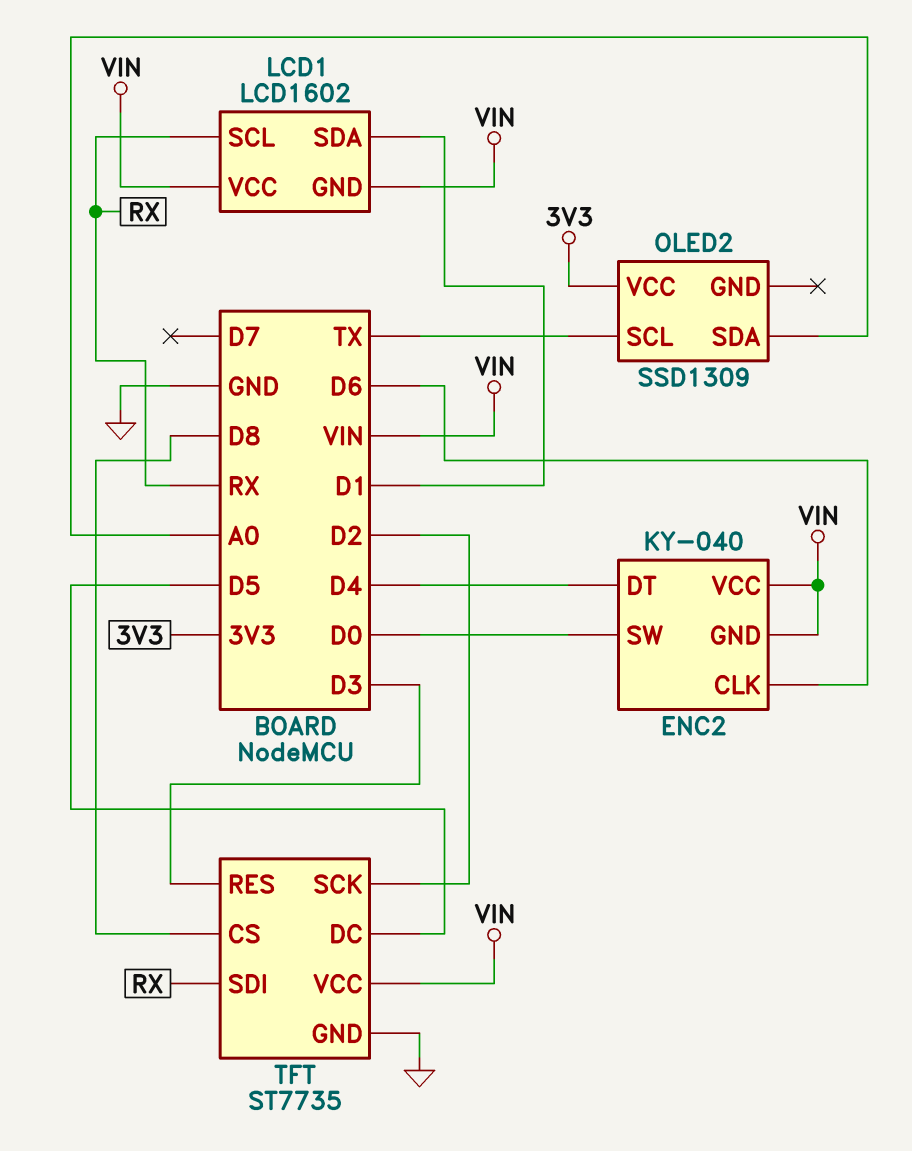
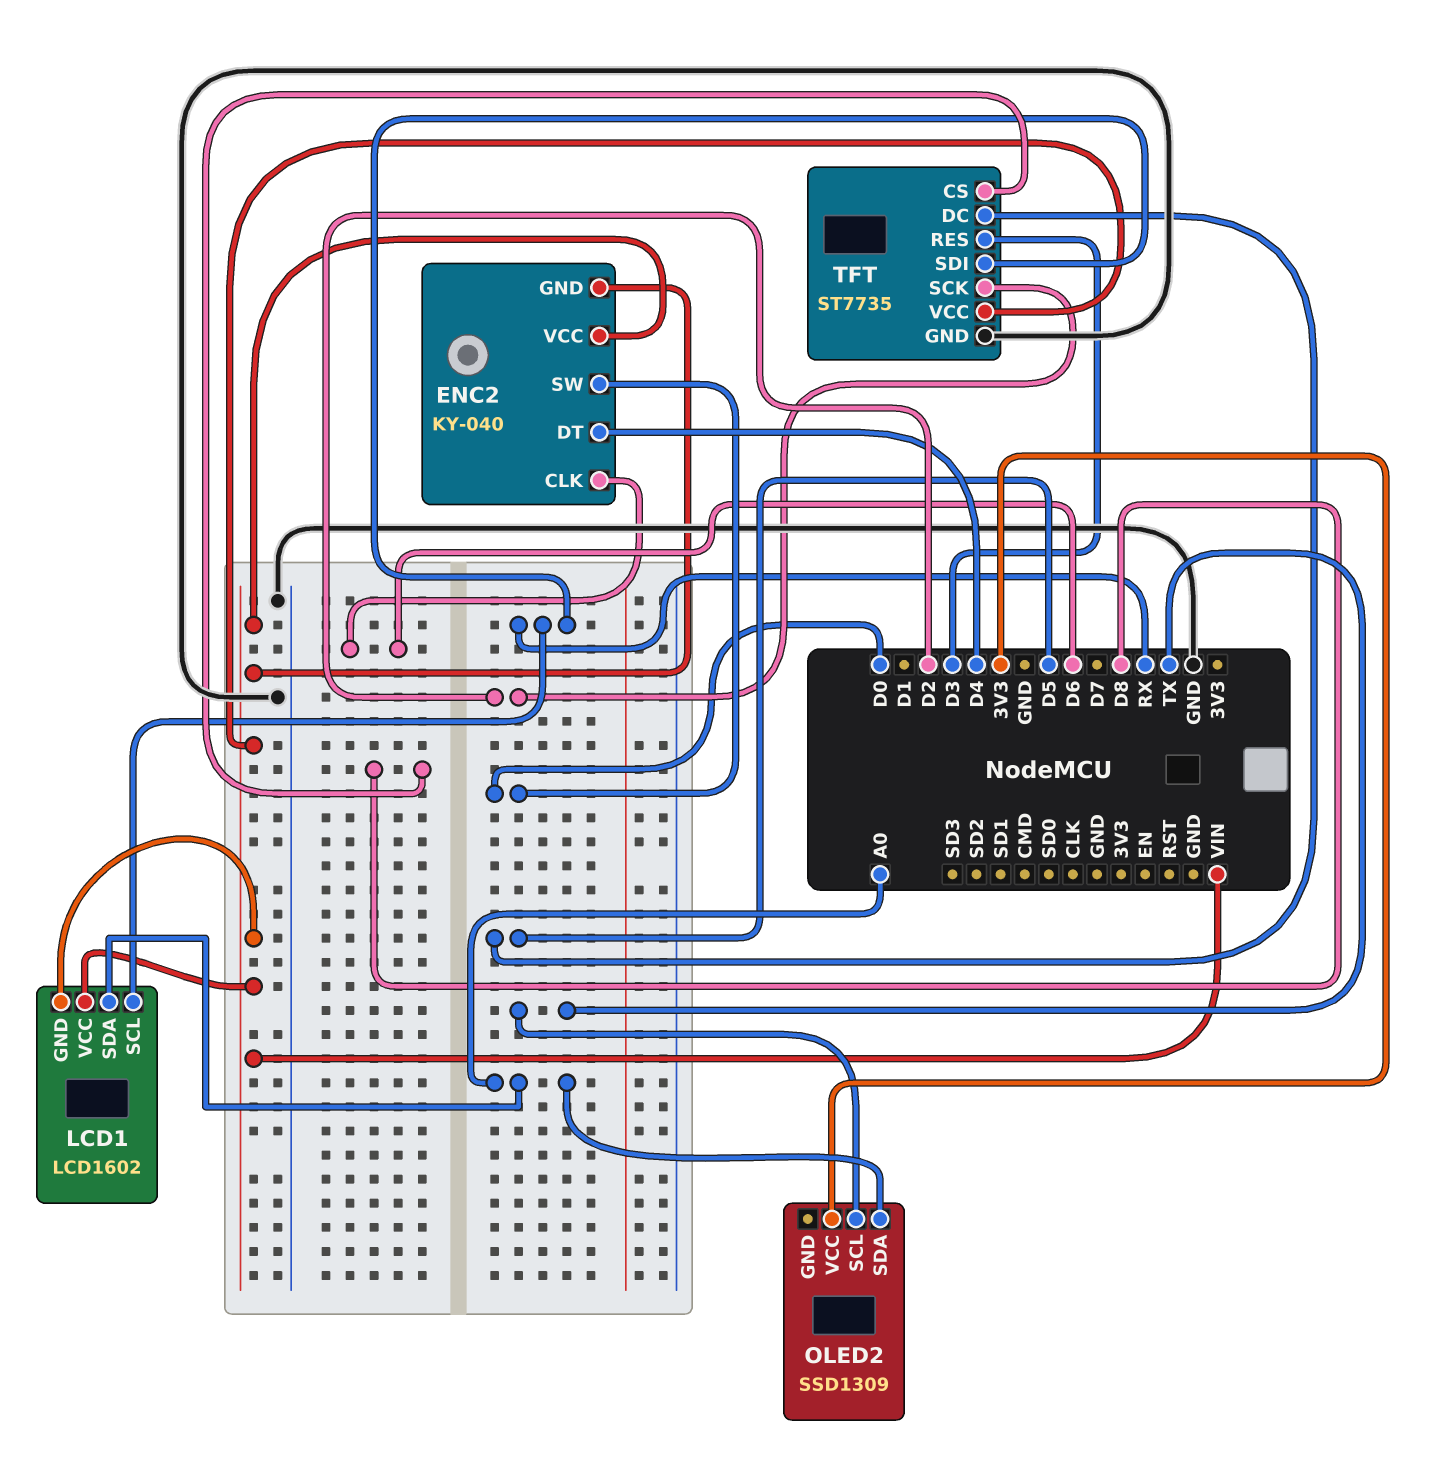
LCD1 pin SDA: D1 -> A0

